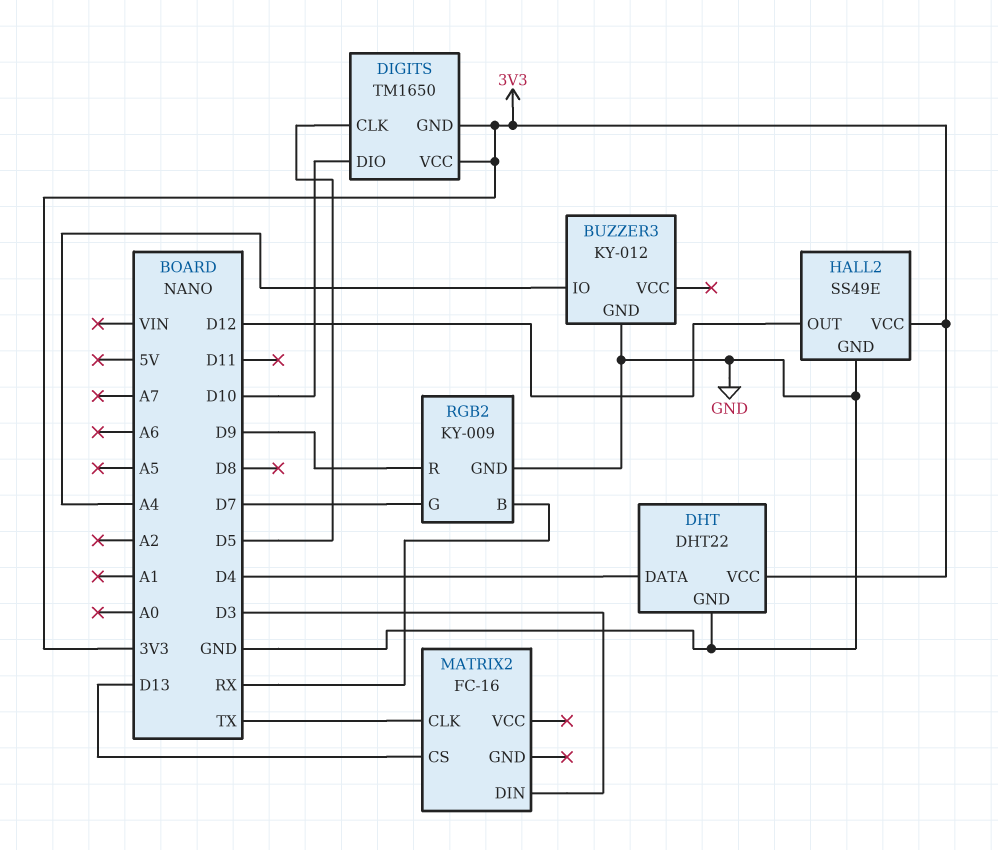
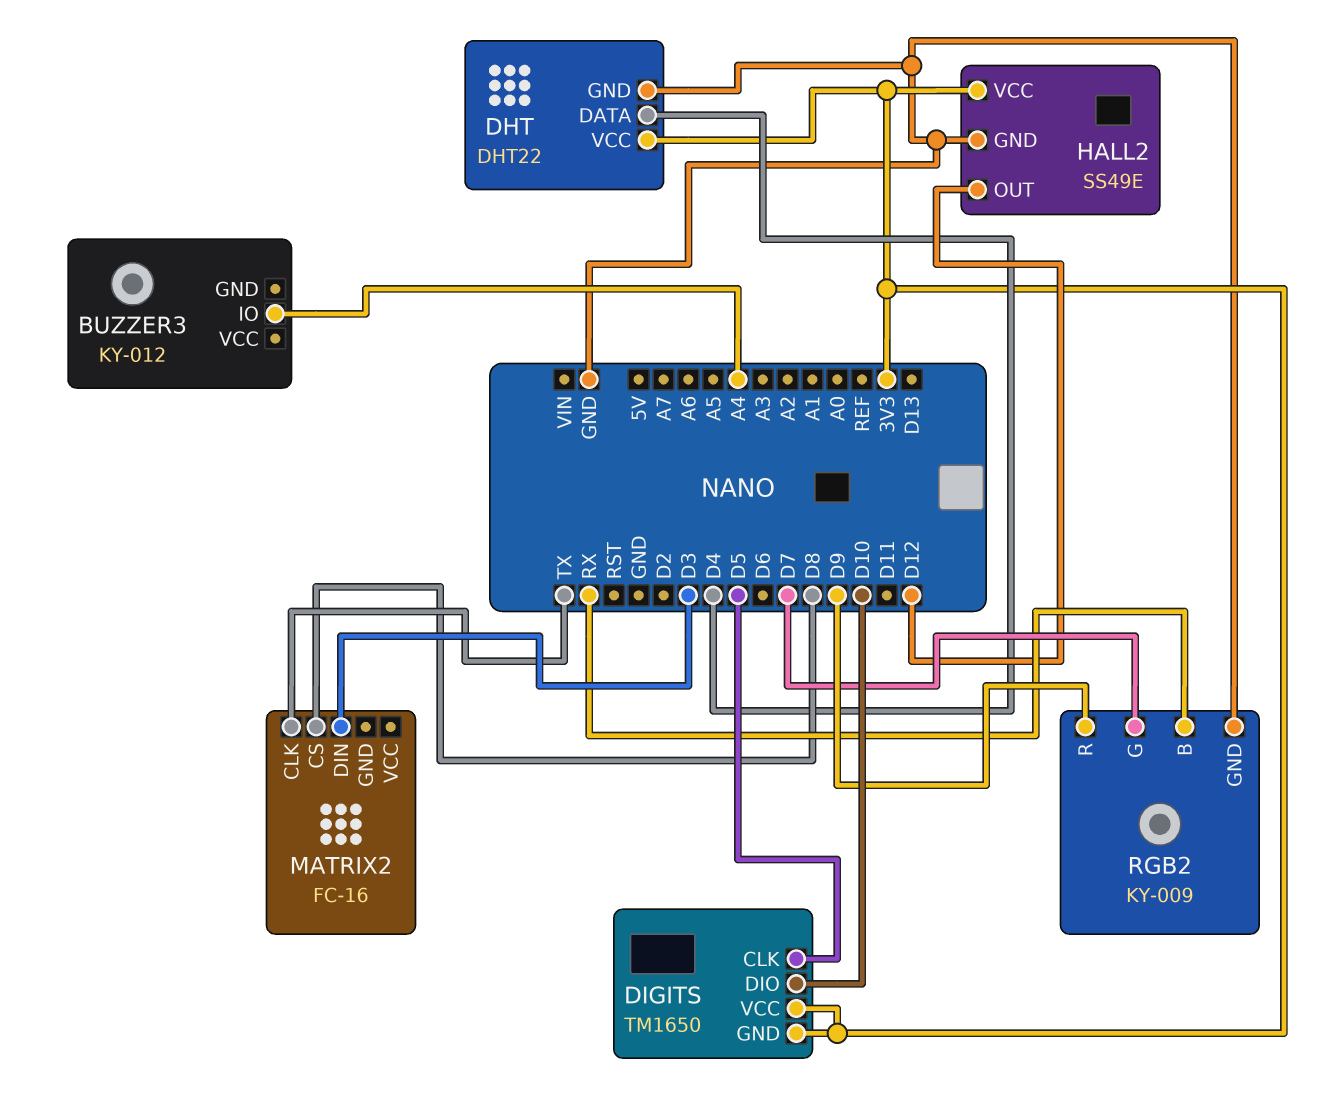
BUZZER3 pin GND: GND -> none
MATRIX2 pin CS: D13 -> D8

